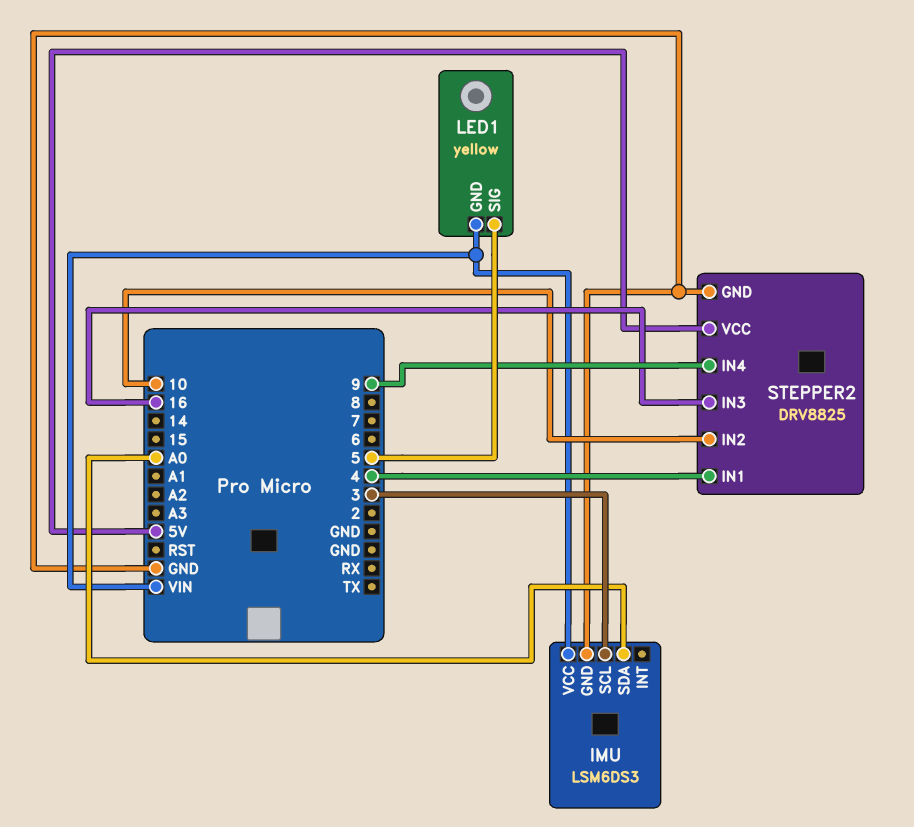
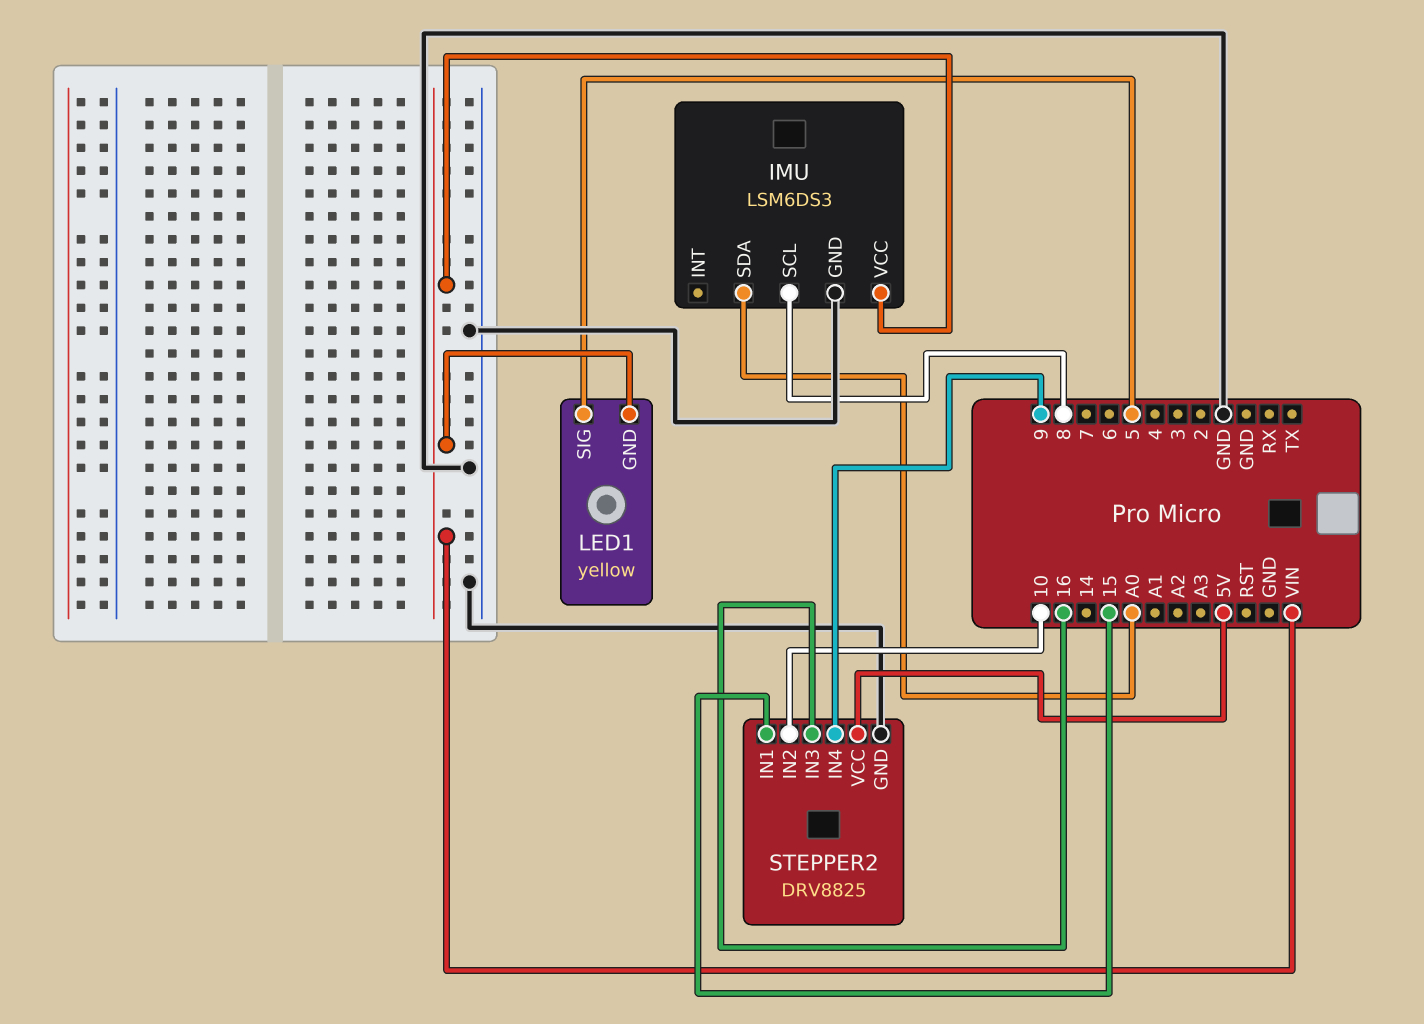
IMU pin SCL: 3 -> 8
STEPPER2 pin IN1: 4 -> 15

